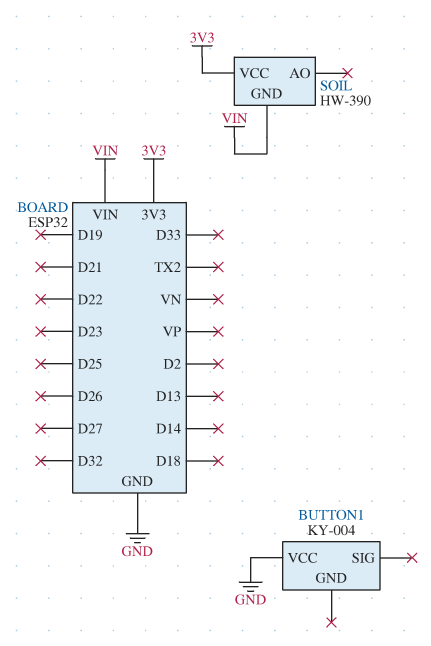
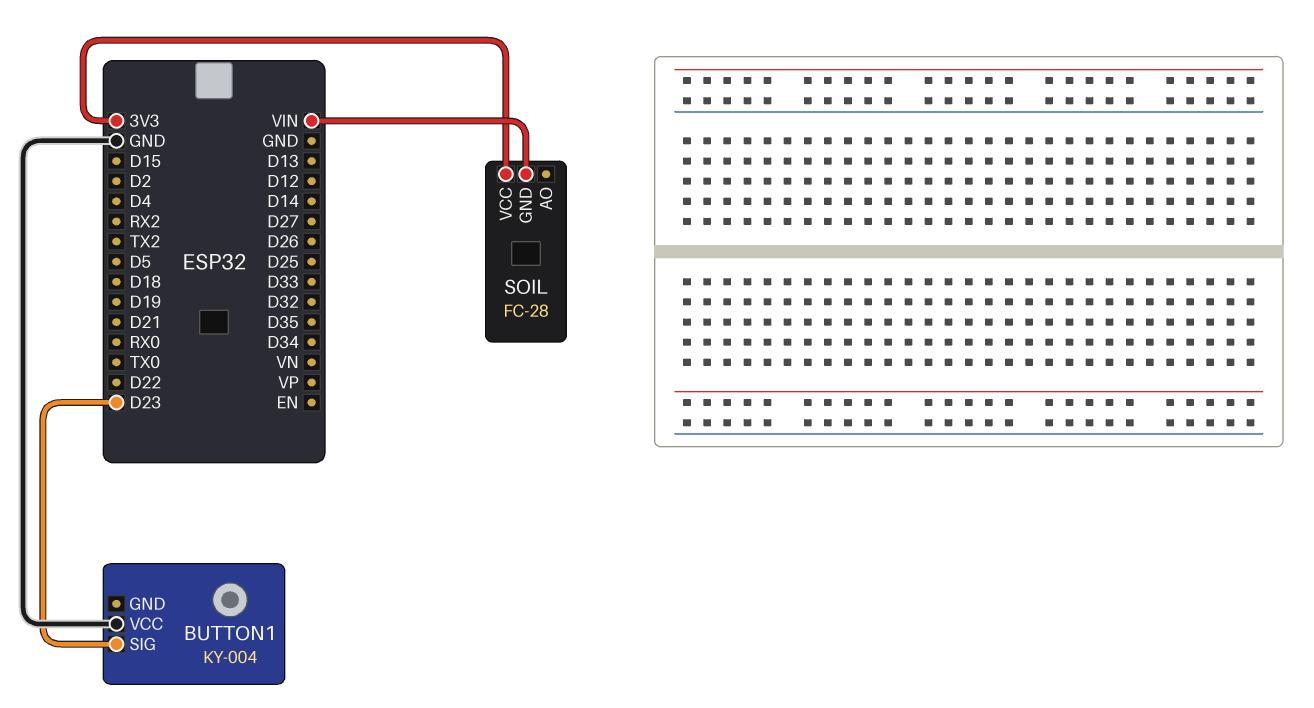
BUTTON1 pin SIG: none -> D23
SOIL: HW-390 -> FC-28

